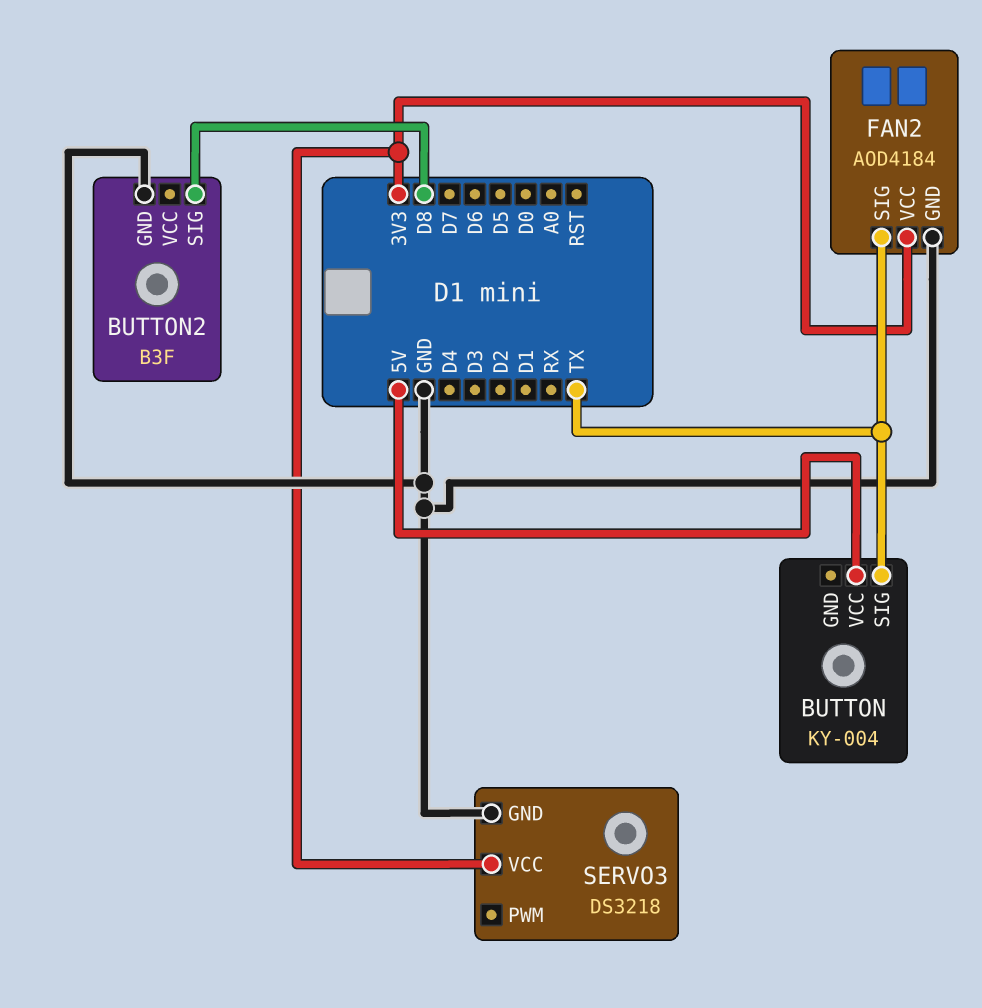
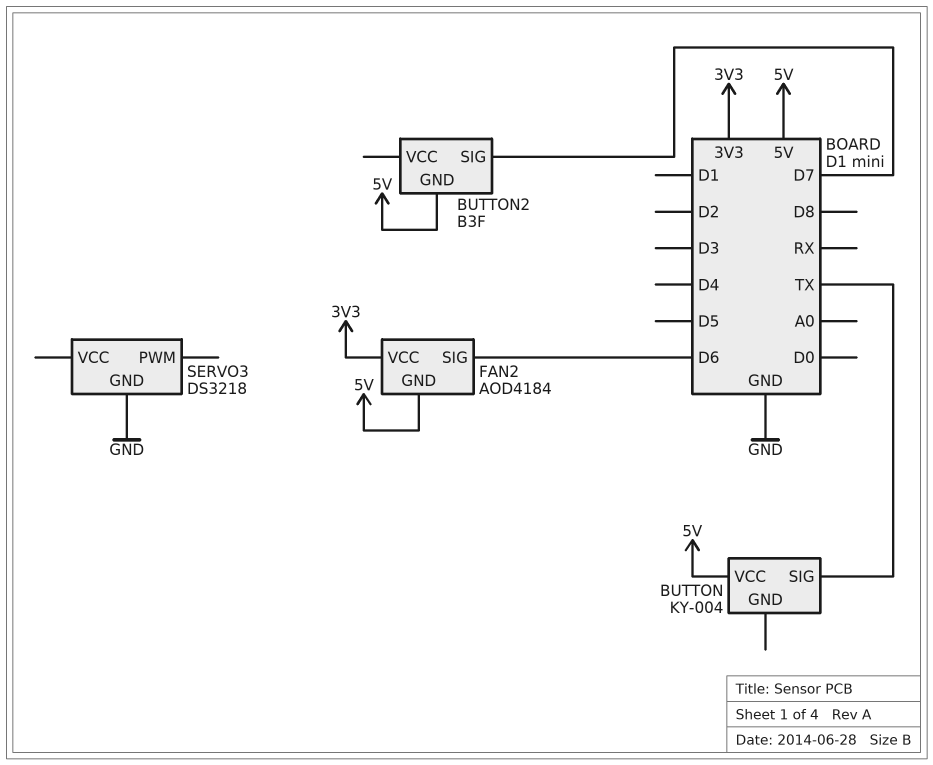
BUTTON2 pin GND: GND -> 5V
BUTTON2 pin SIG: D8 -> D7
FAN2 pin GND: GND -> 5V
FAN2 pin SIG: TX -> D6
SERVO3 pin VCC: 3V3 -> none

